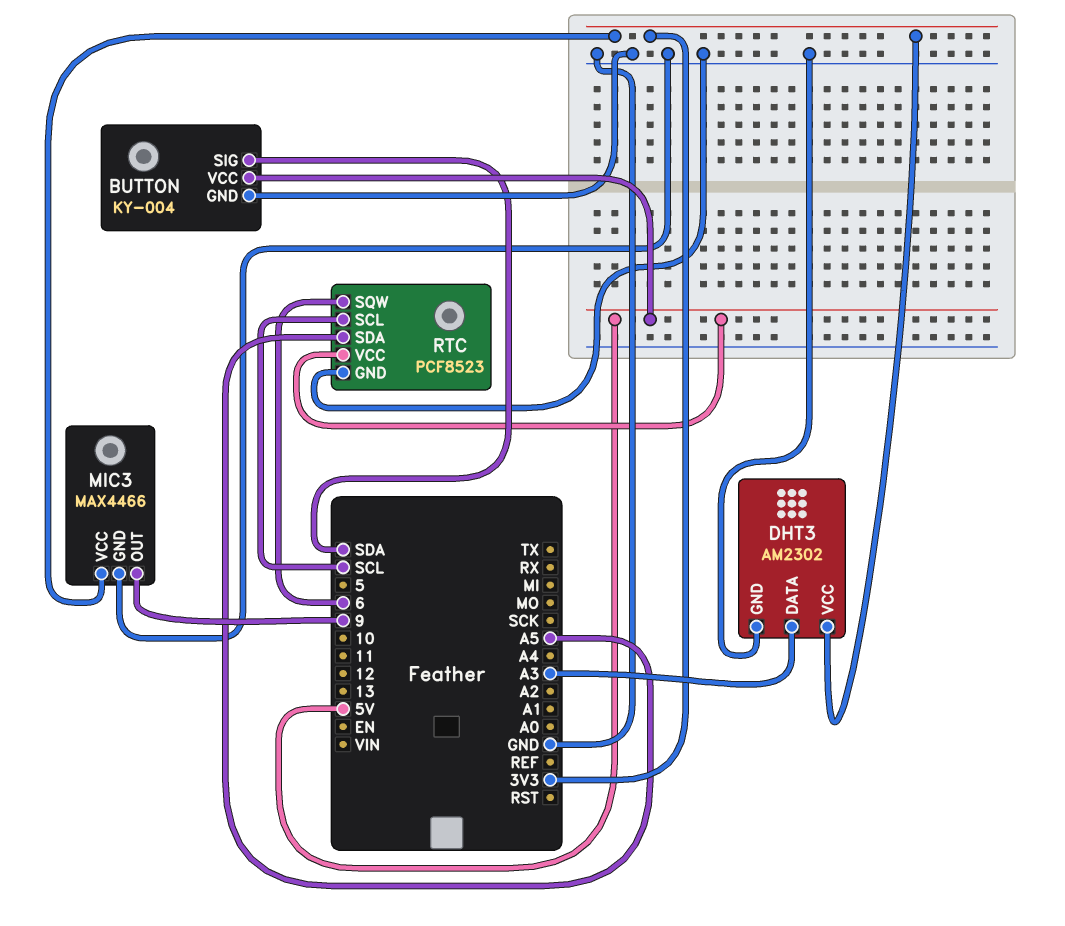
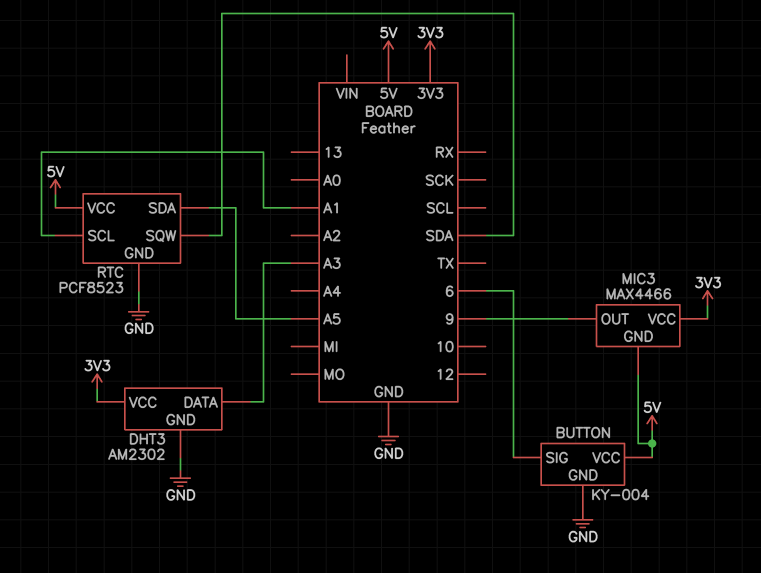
BUTTON pin SIG: SDA -> 6
MIC3 pin GND: GND -> 5V
RTC pin SCL: SCL -> A1
RTC pin SQW: 6 -> SDA

